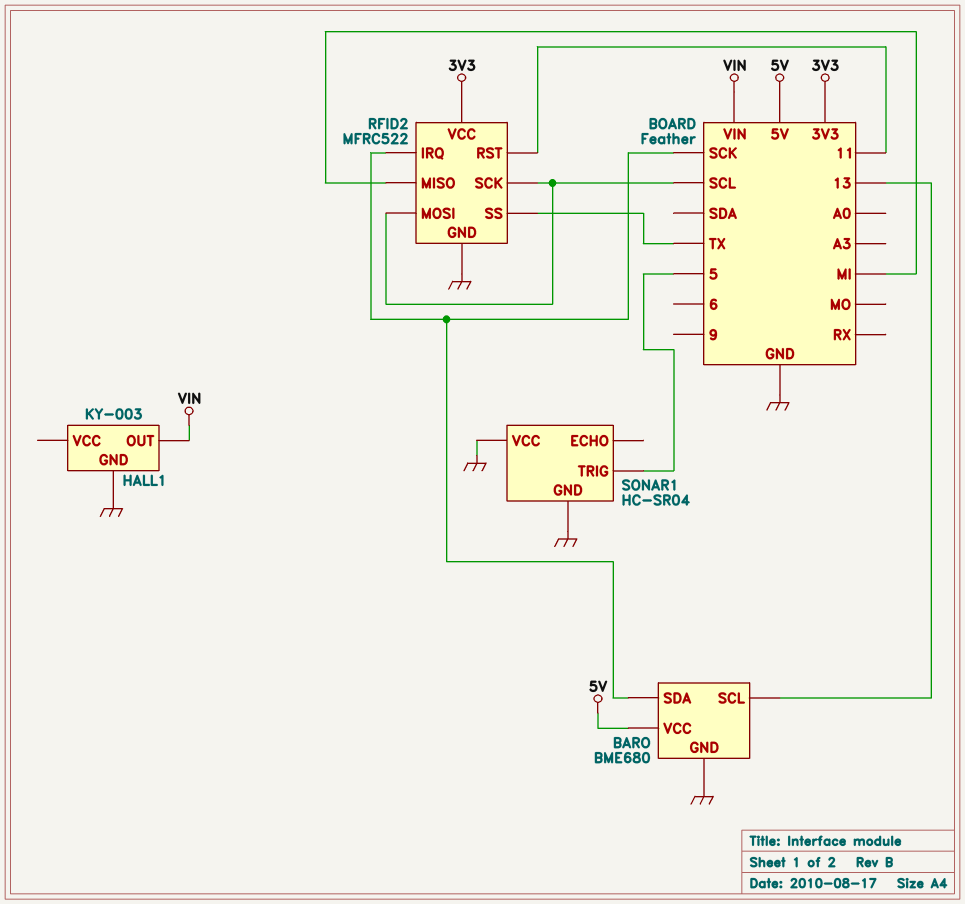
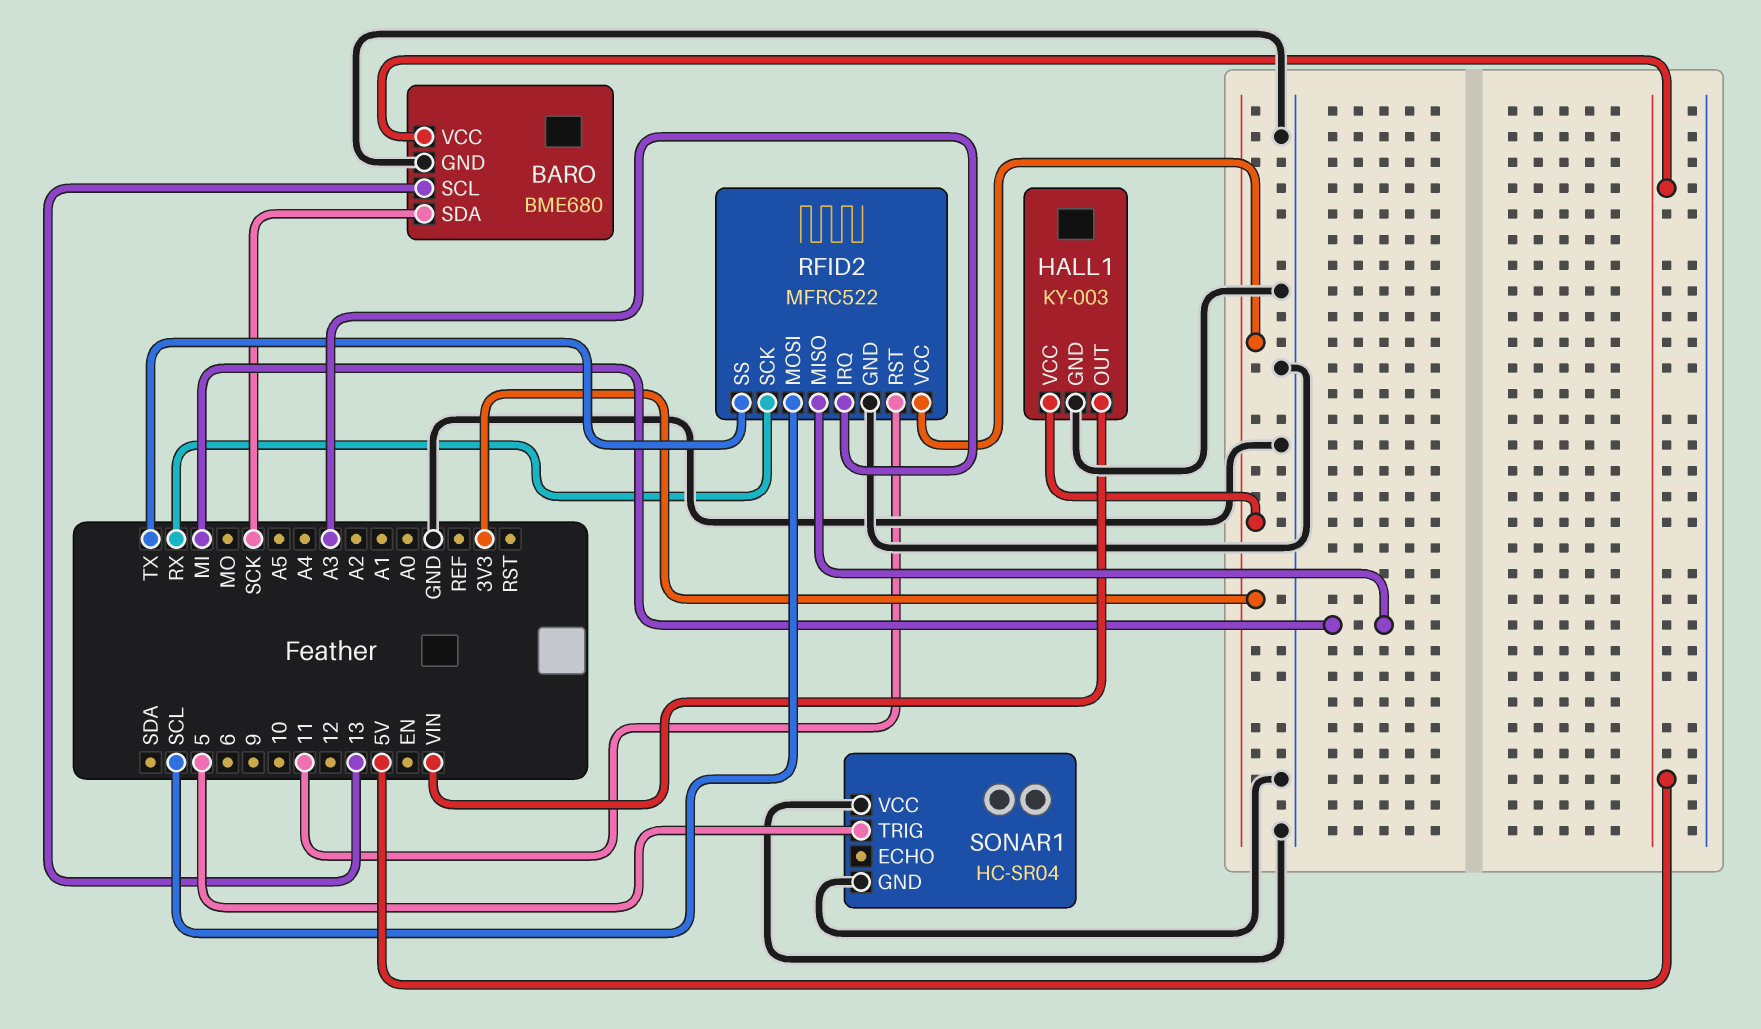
HALL1 pin VCC: none -> 3V3
RFID2 pin IRQ: SCK -> A3
RFID2 pin SCK: SCL -> RX

